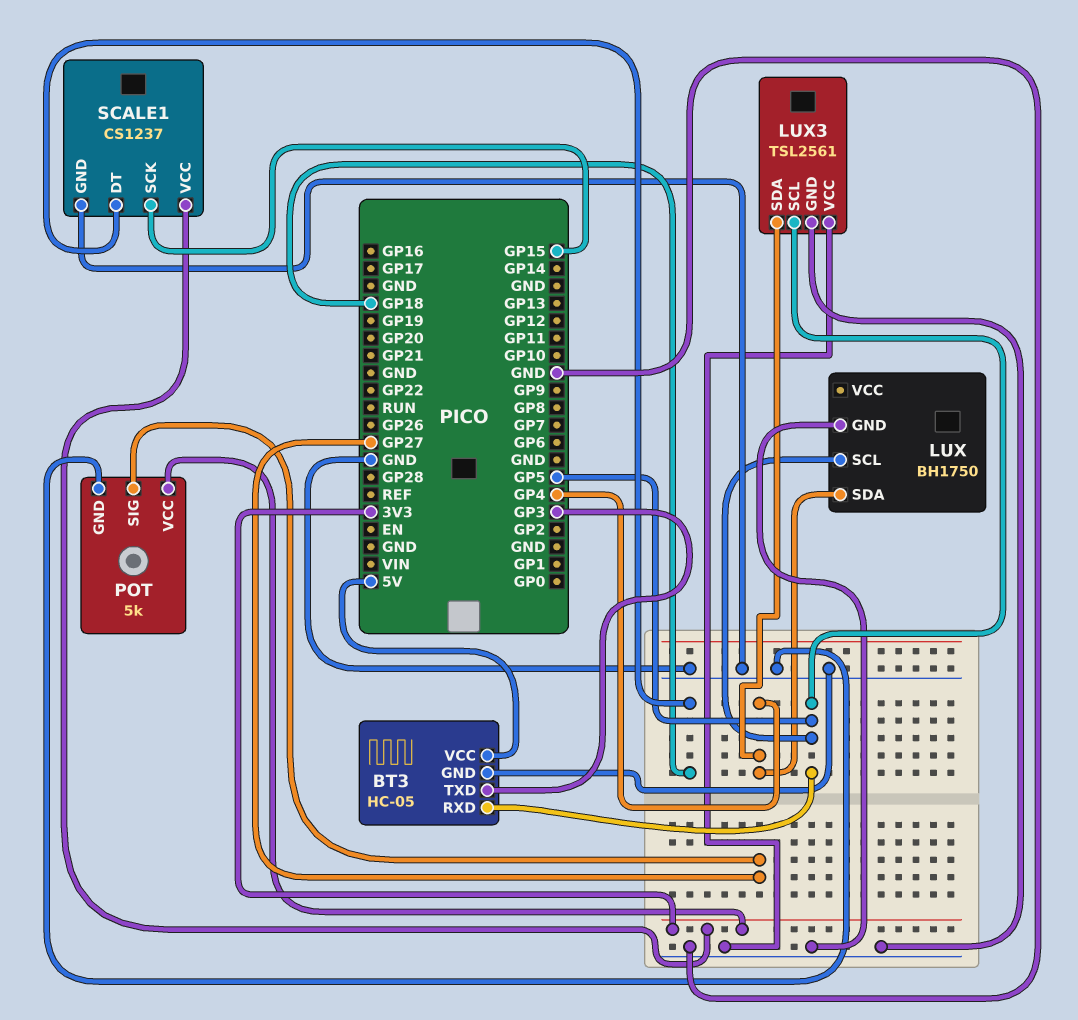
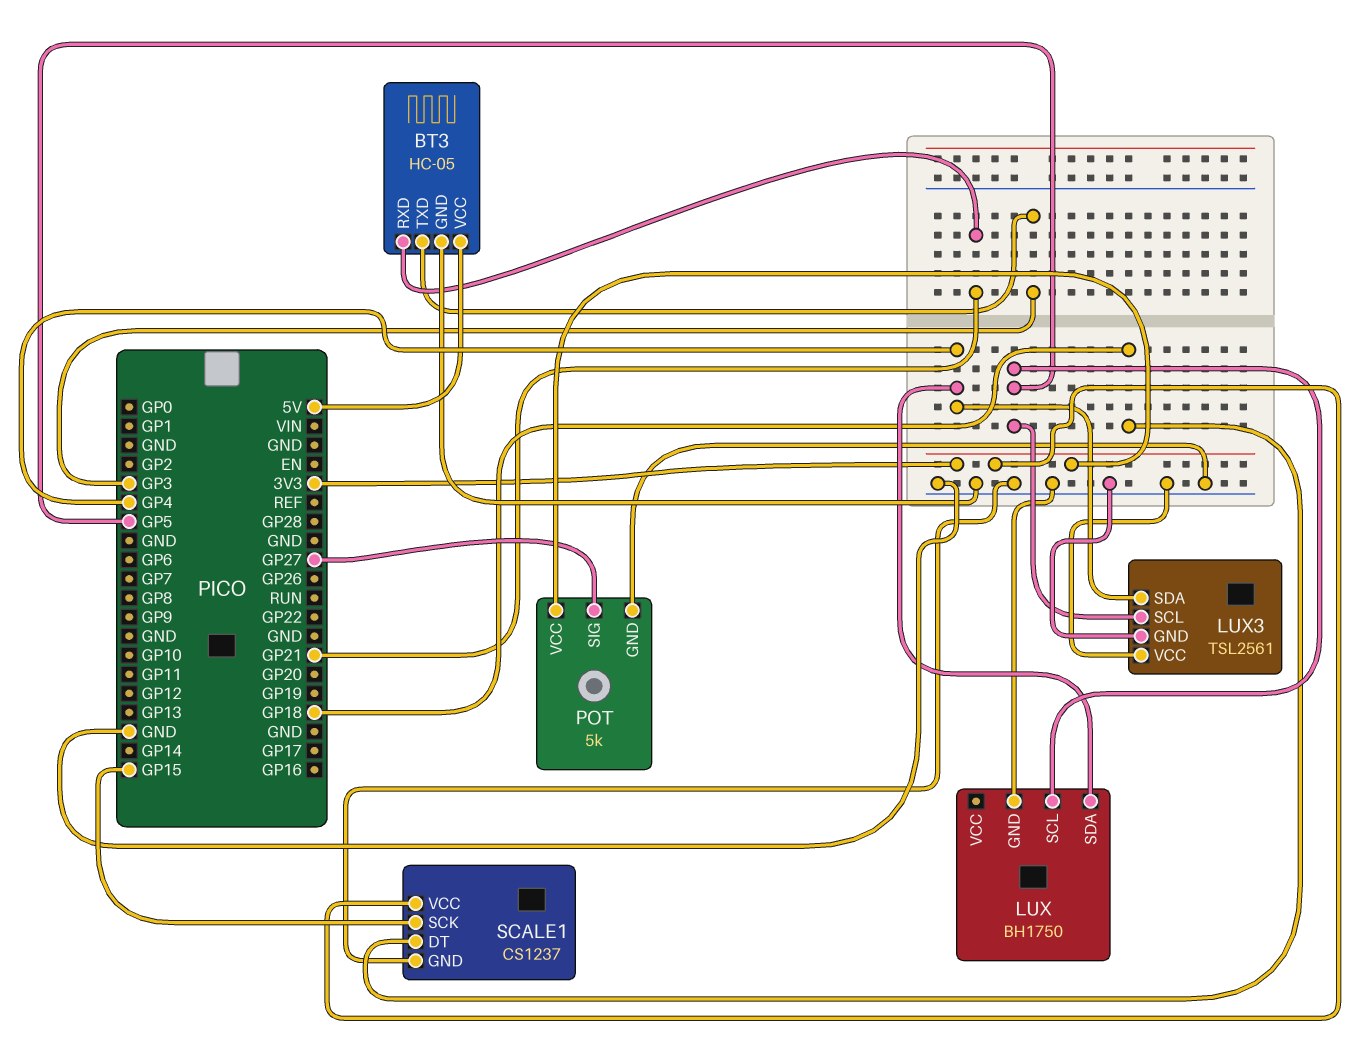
BT3 pin RXD: GP5 -> GP21

